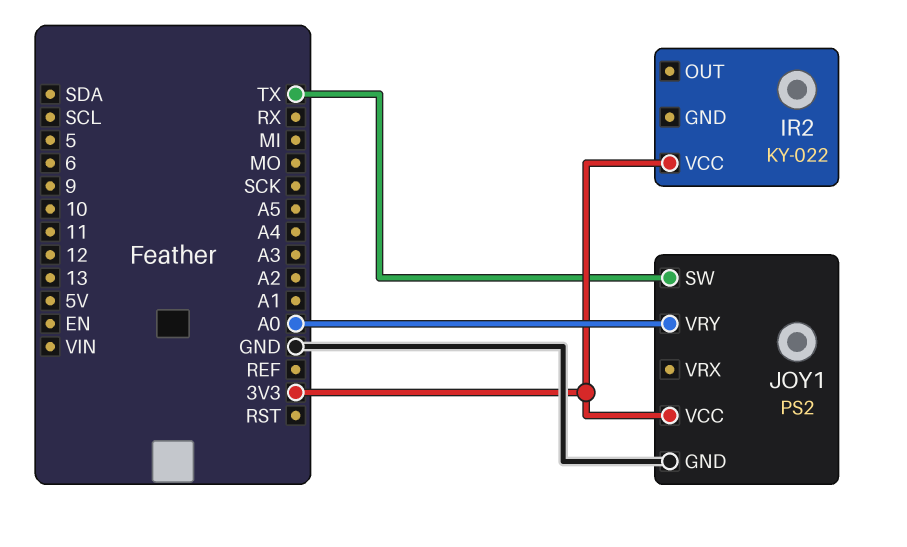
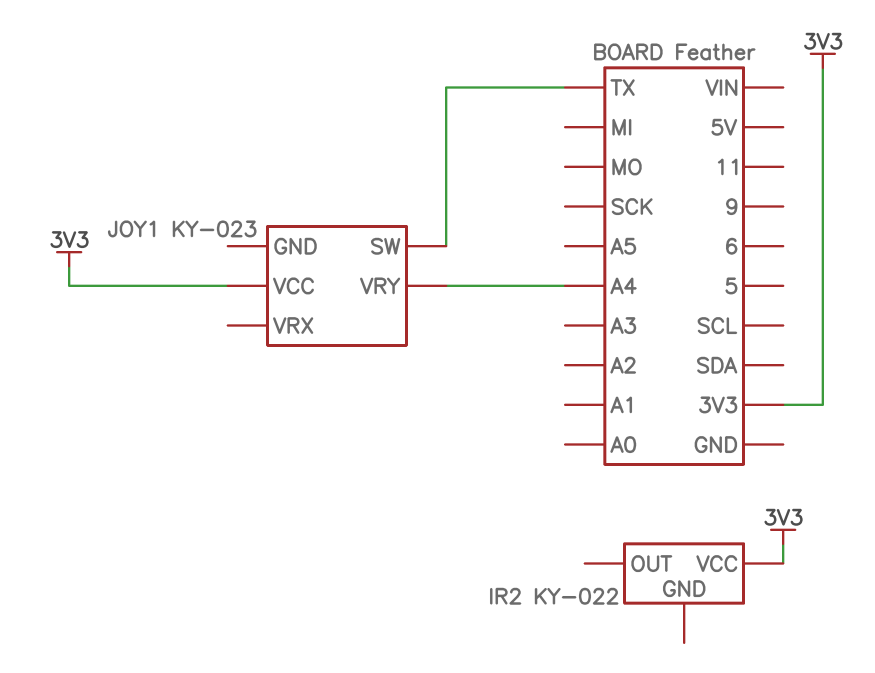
JOY1: PS2 -> KY-023
JOY1 pin GND: GND -> none
JOY1 pin VRY: A0 -> A4

